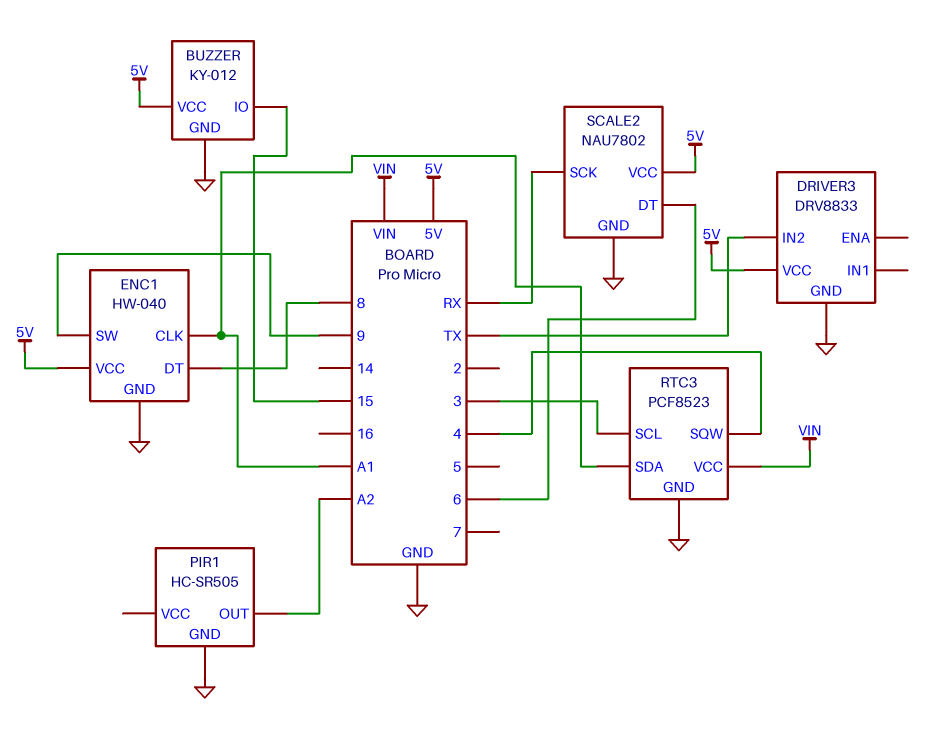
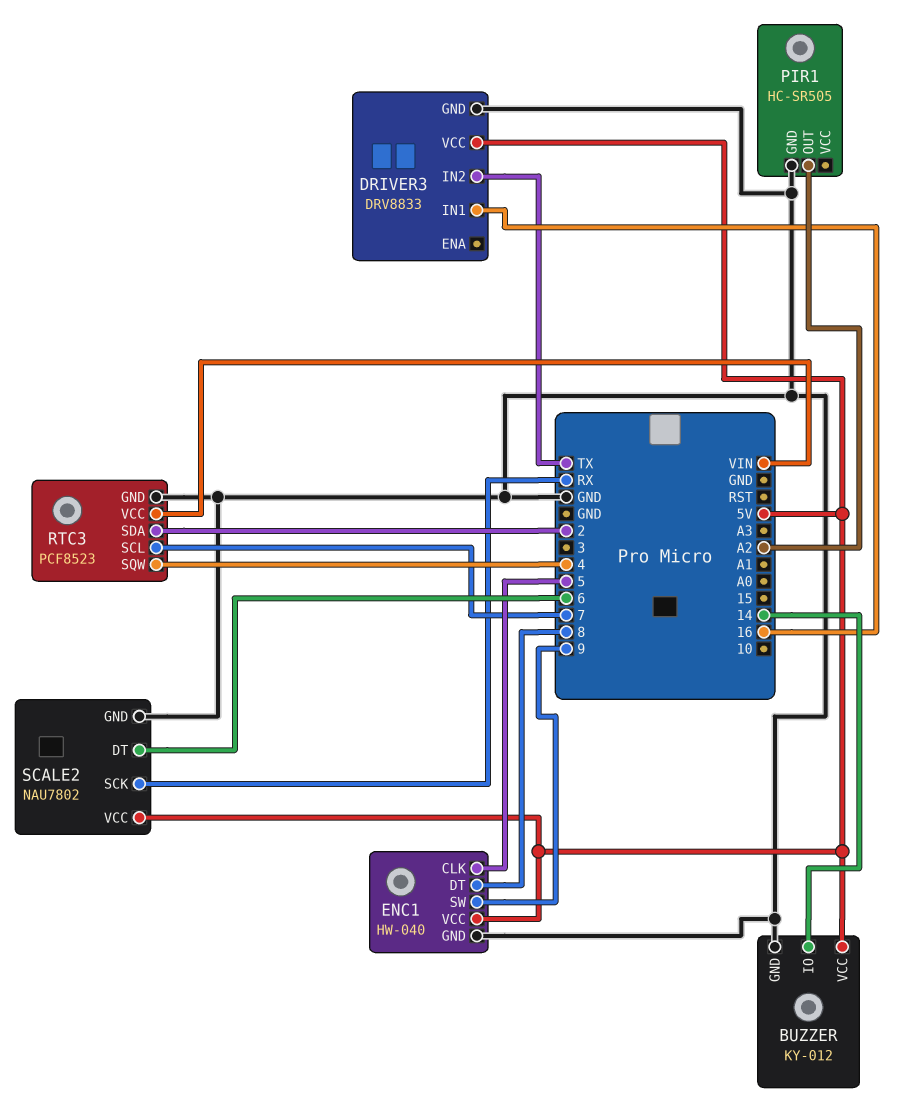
BUZZER pin IO: 15 -> 14
DRIVER3 pin IN1: none -> 16
ENC1 pin CLK: A1 -> 5
RTC3 pin SCL: 3 -> 7
RTC3 pin SDA: A1 -> 2

